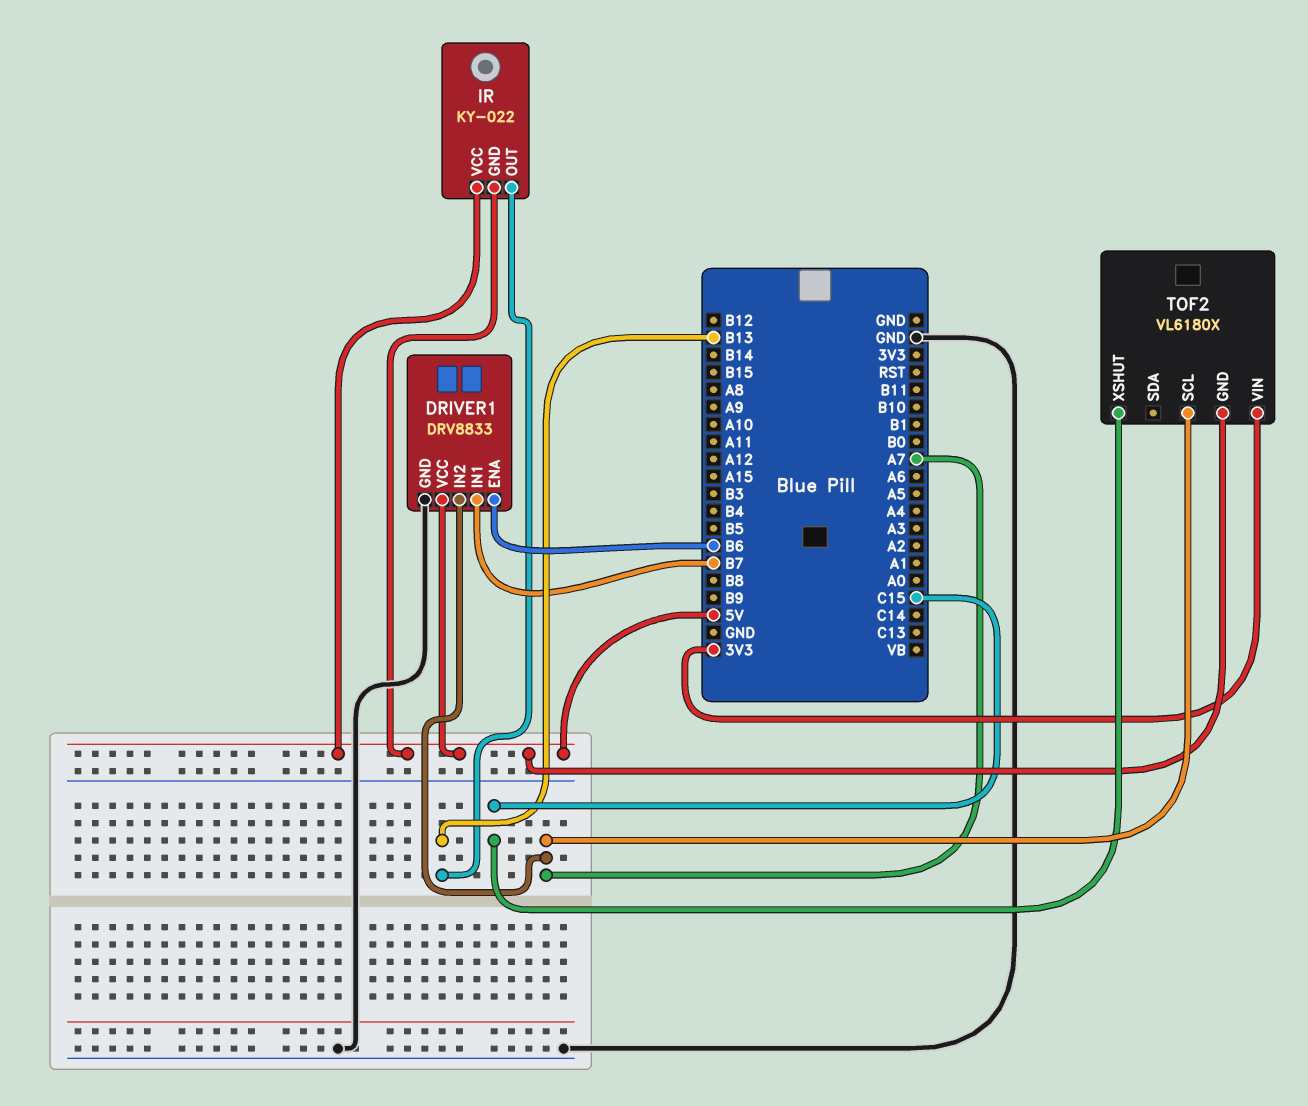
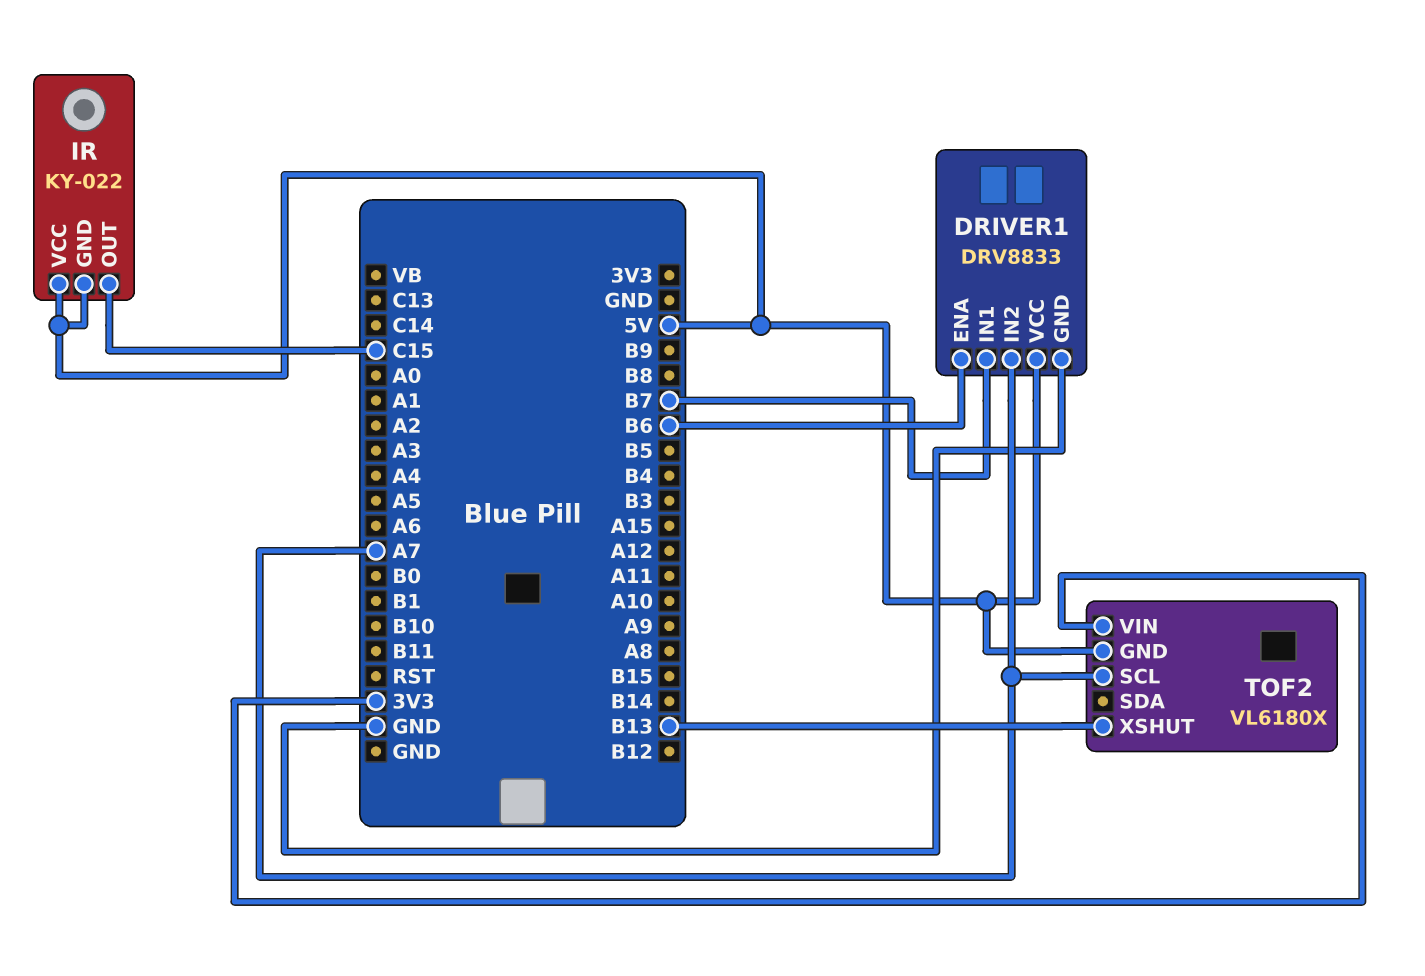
IR pin OUT: B13 -> C15
TOF2 pin XSHUT: C15 -> B13

